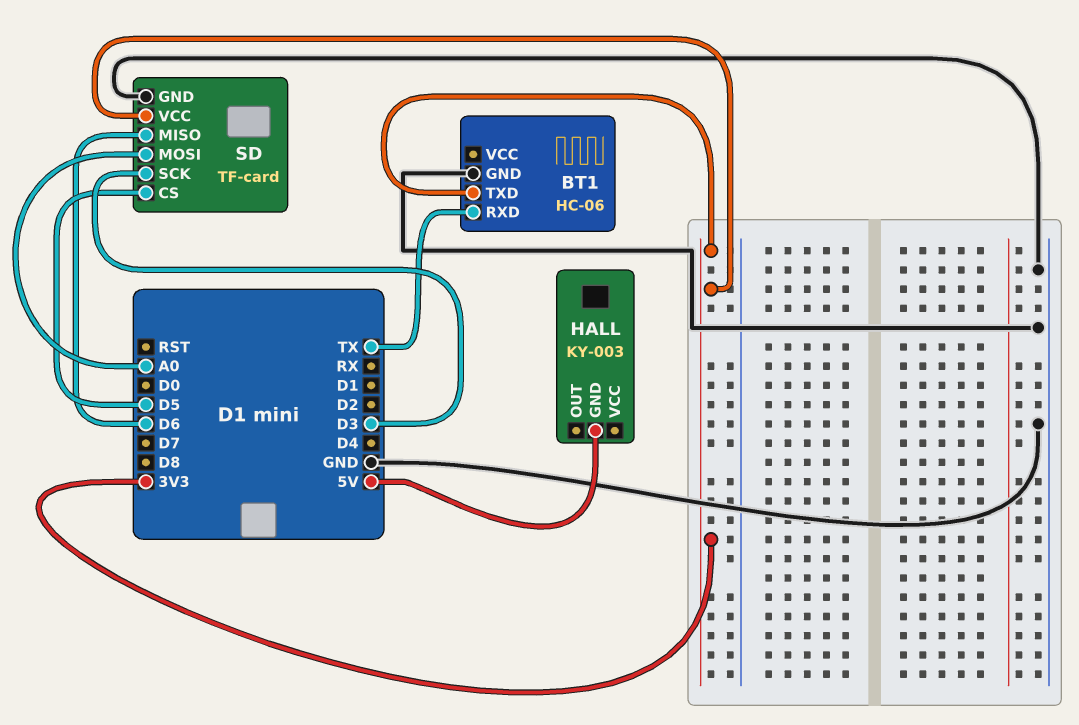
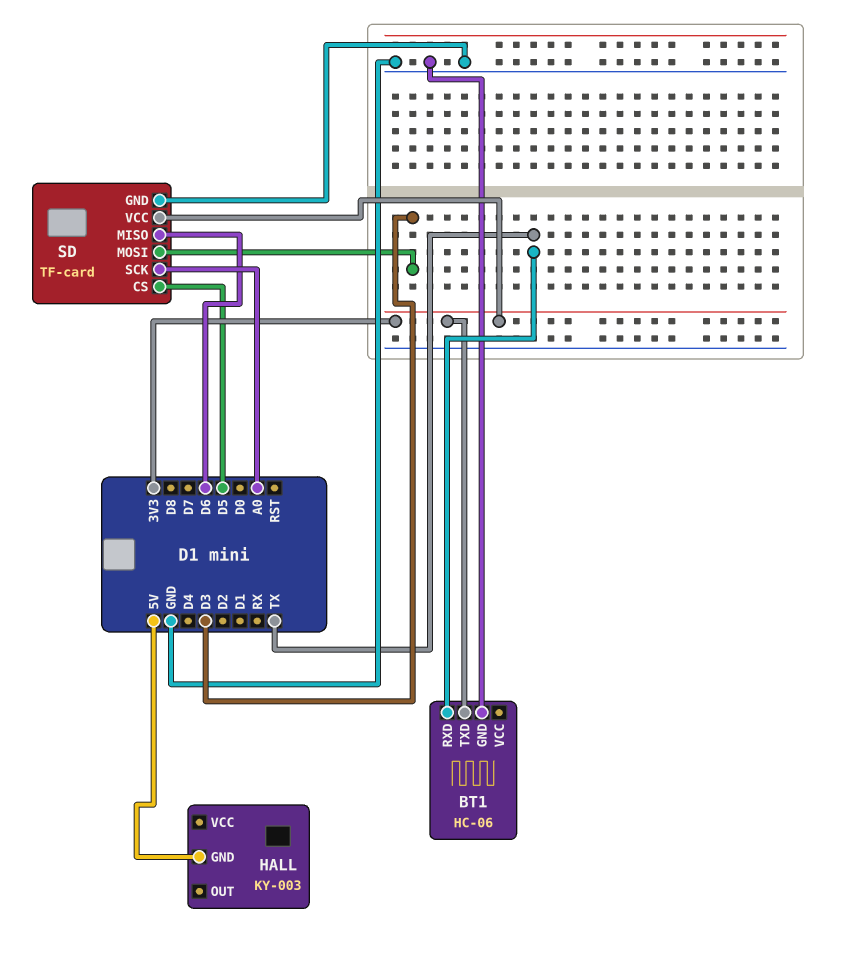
SD pin MOSI: A0 -> D3
SD pin SCK: D3 -> A0

